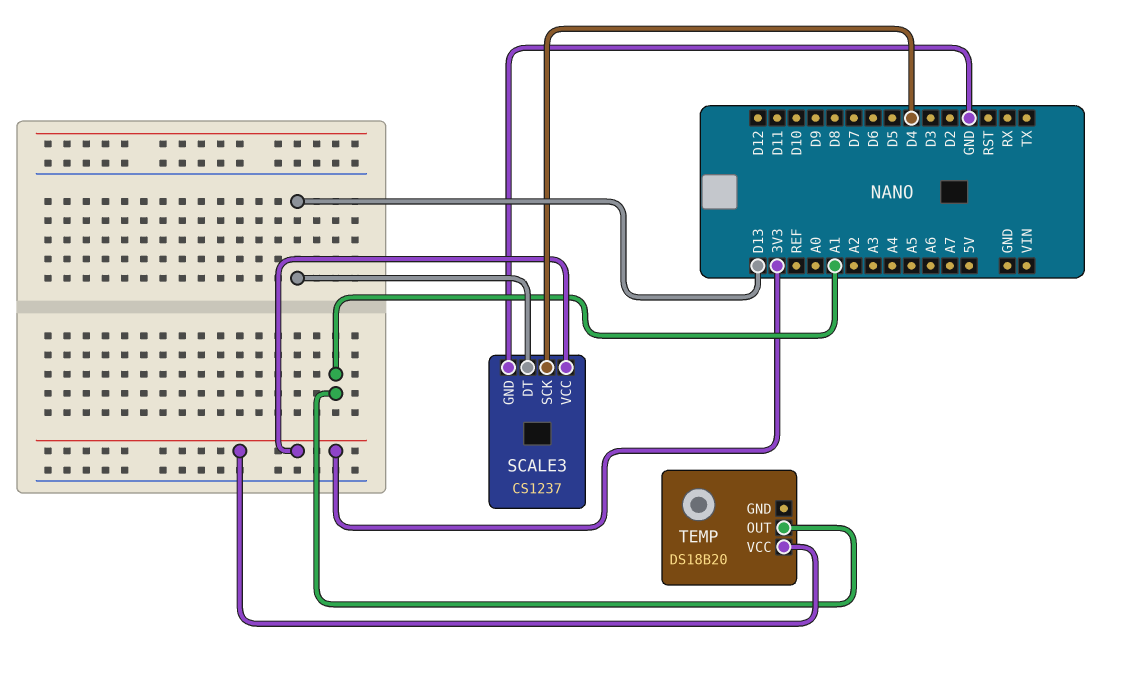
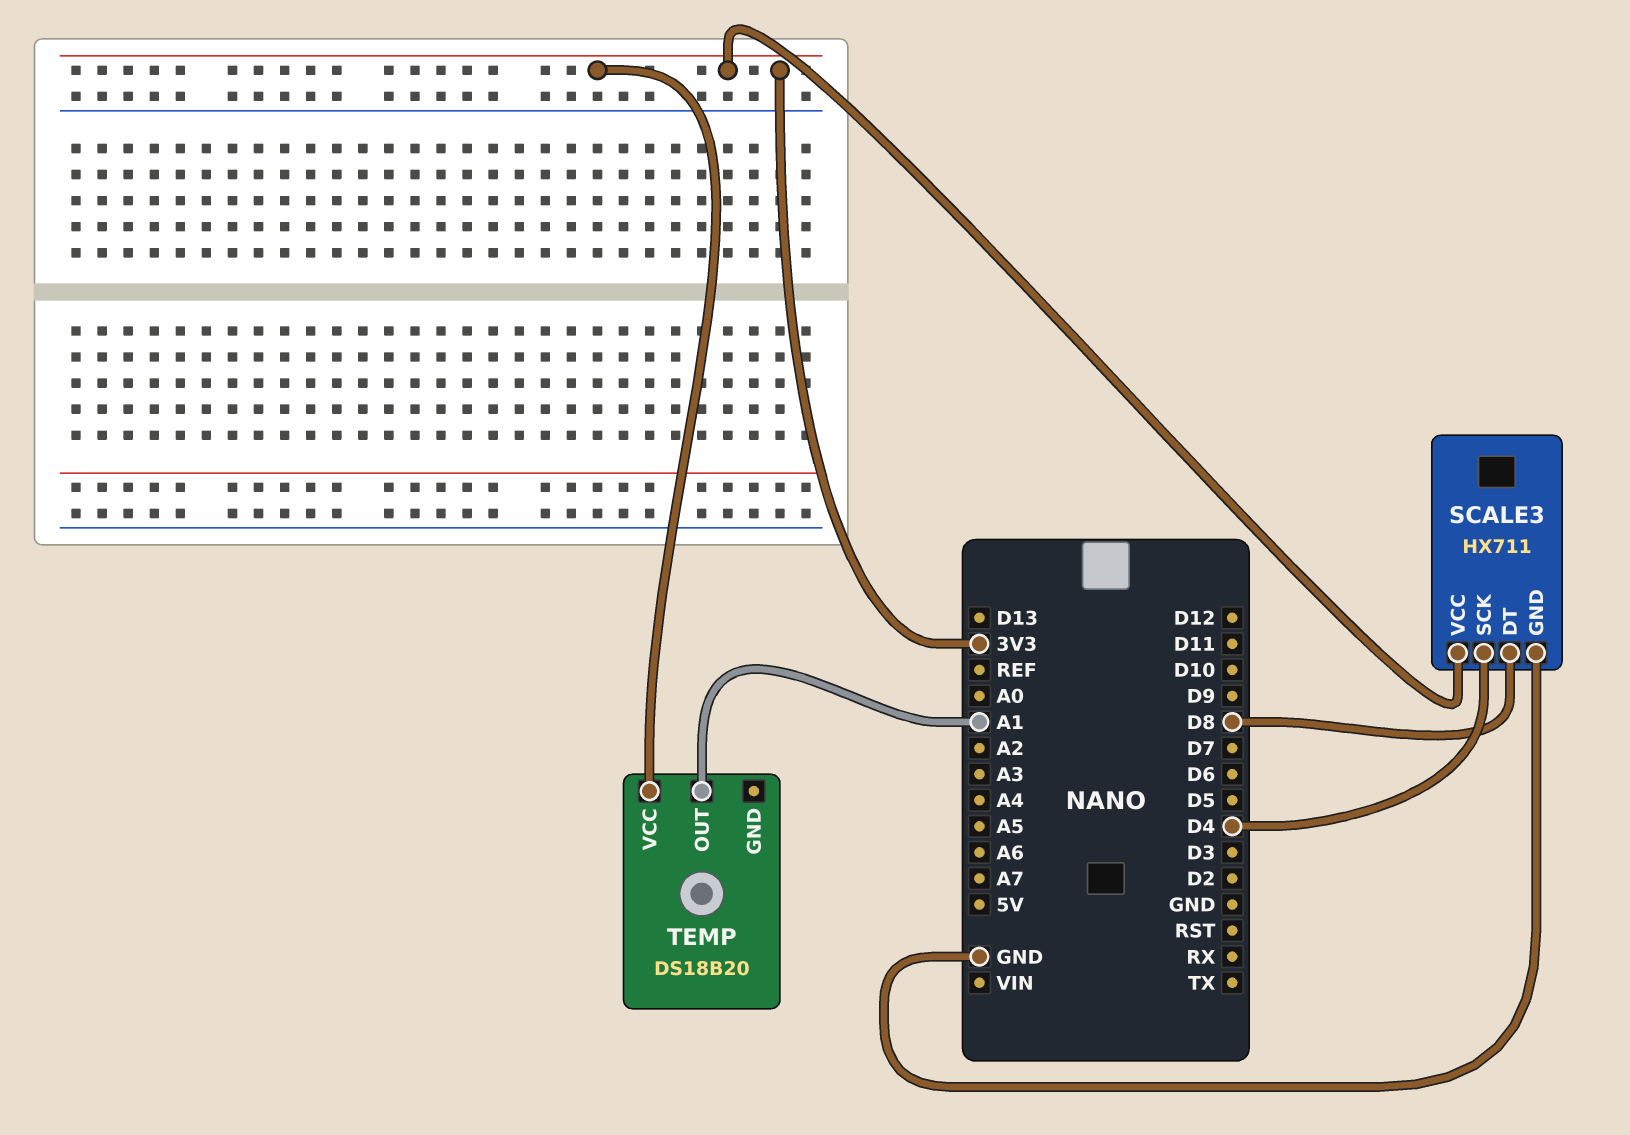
SCALE3: CS1237 -> HX711
SCALE3 pin DT: D13 -> D8

